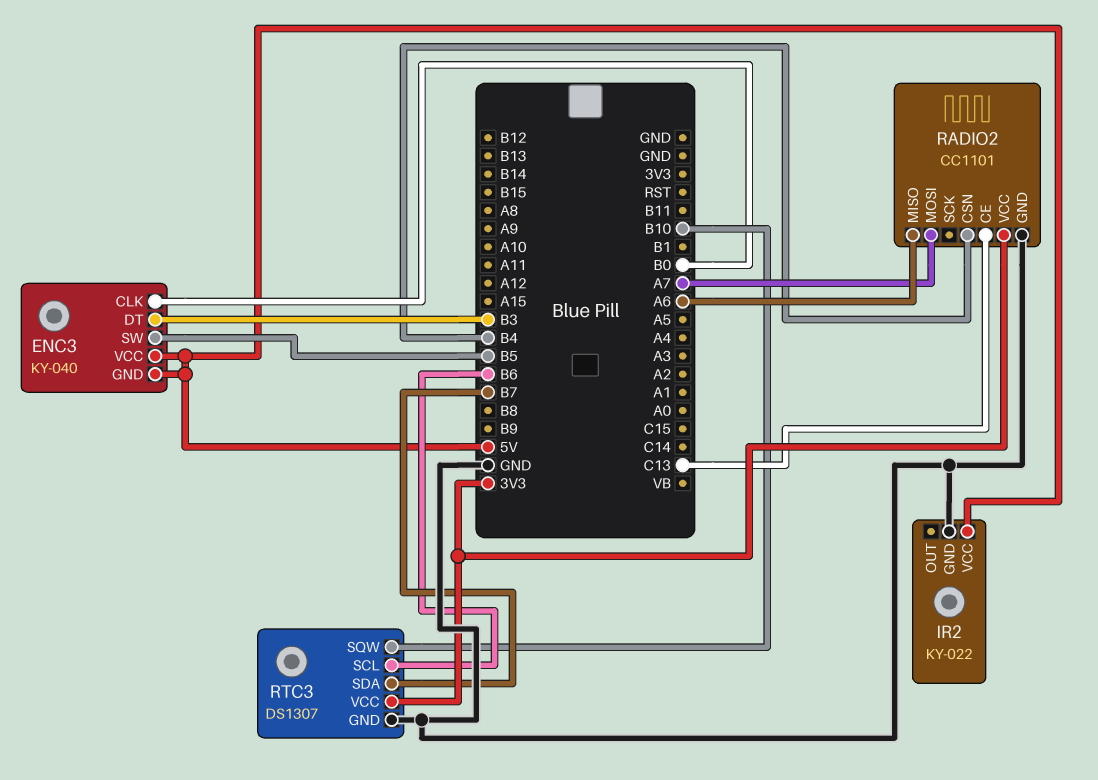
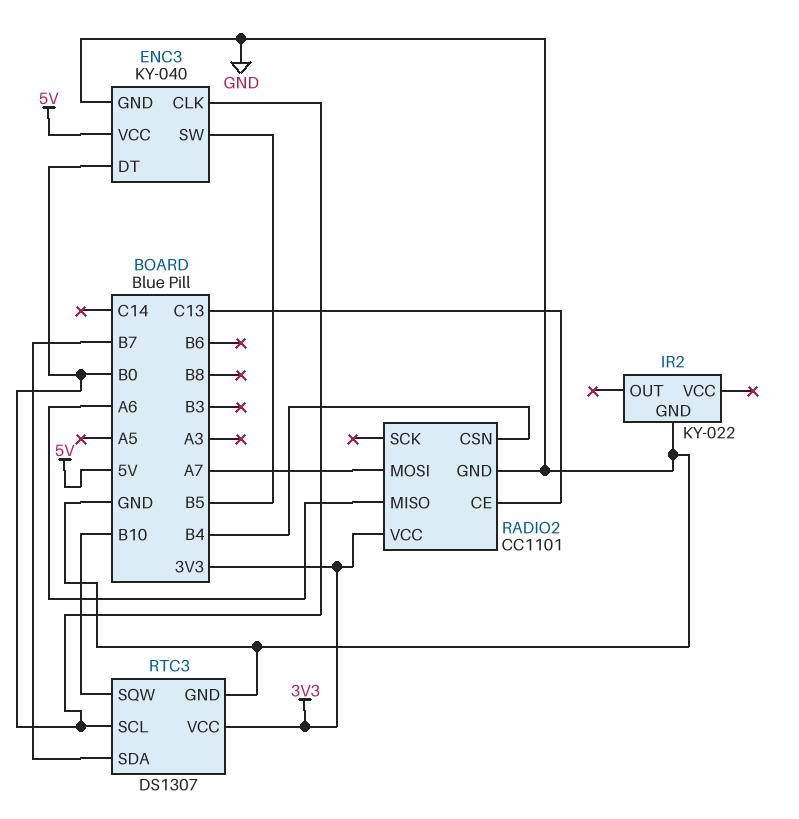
ENC3 pin DT: B3 -> B0
ENC3 pin GND: 5V -> GND
IR2 pin VCC: 5V -> none
RTC3 pin SCL: B6 -> B0

